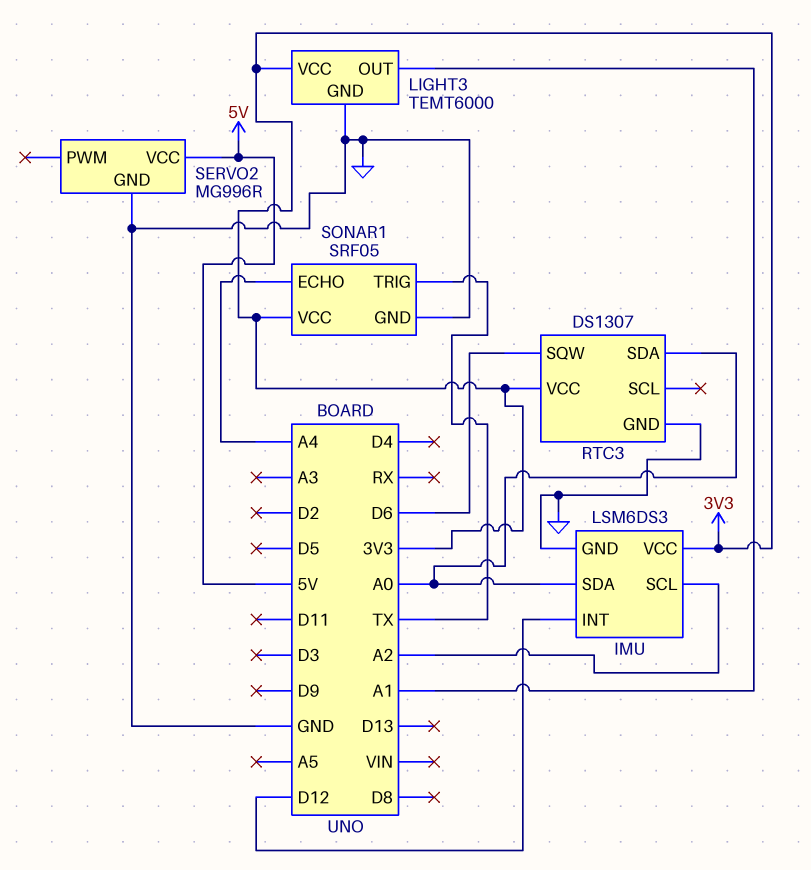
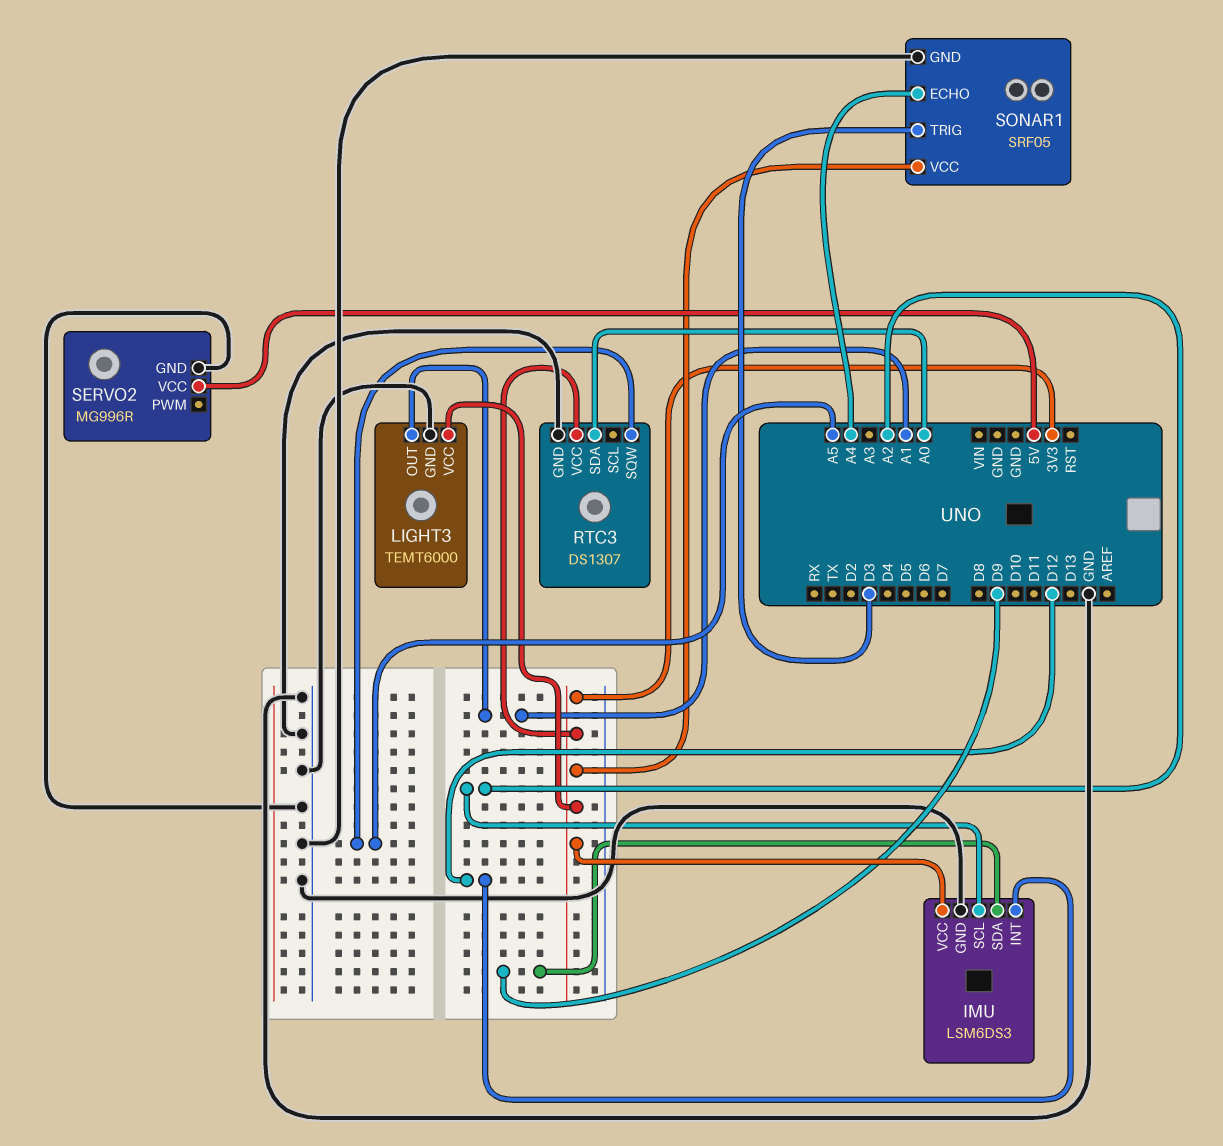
IMU pin SDA: A0 -> D9
RTC3 pin SQW: D6 -> A5
SONAR1 pin TRIG: TX -> D3

